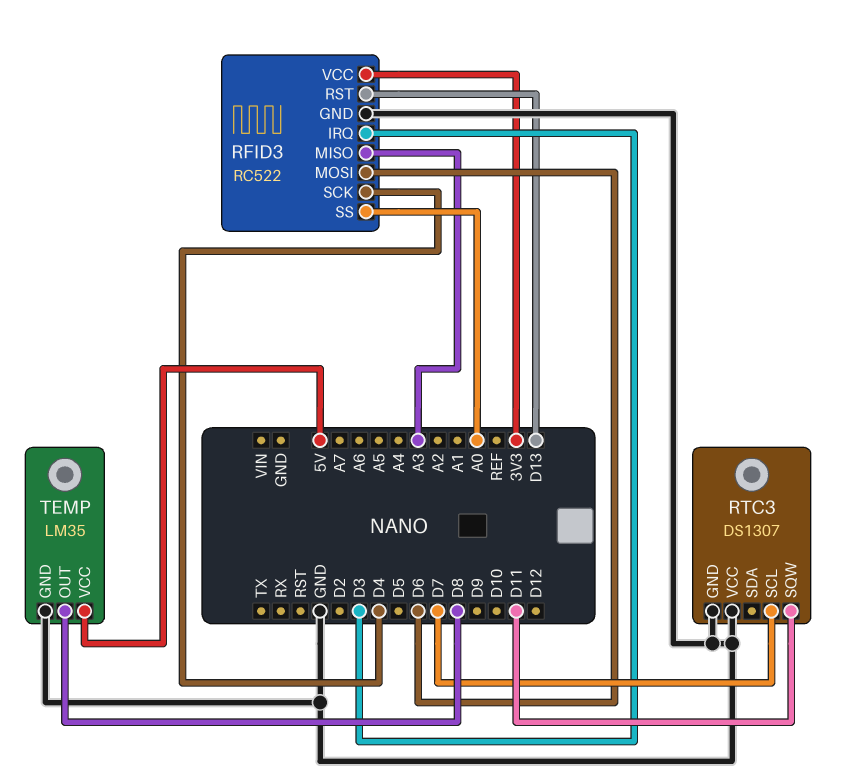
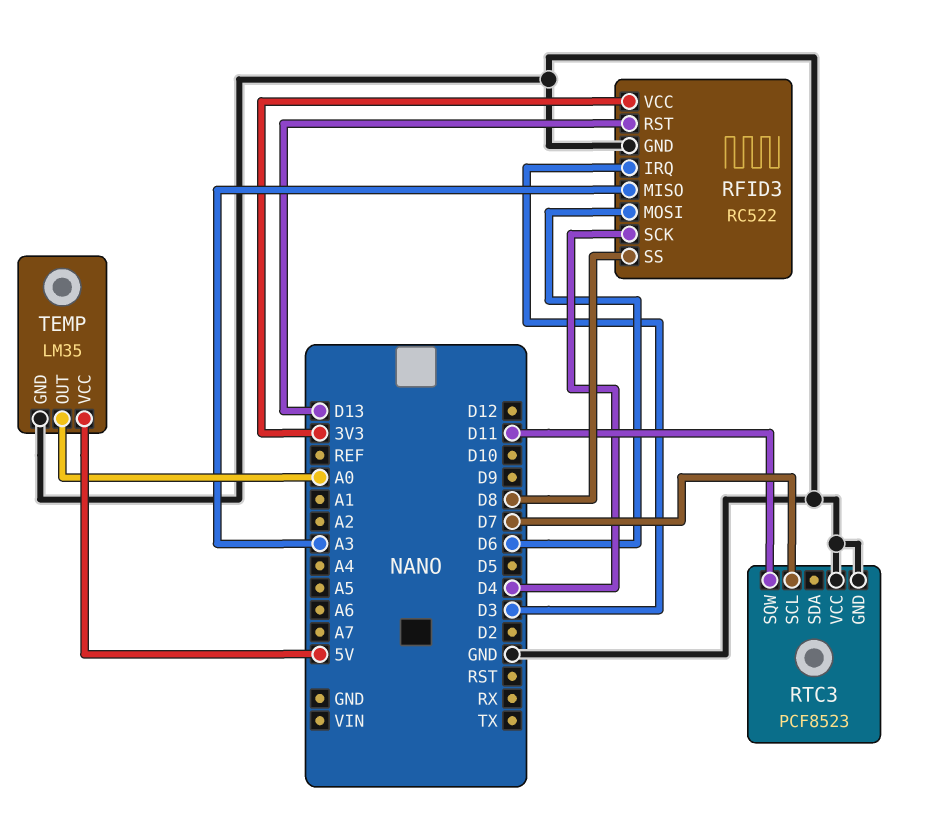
RFID3 pin SS: A0 -> D8
RTC3: DS1307 -> PCF8523
TEMP pin OUT: D8 -> A0

